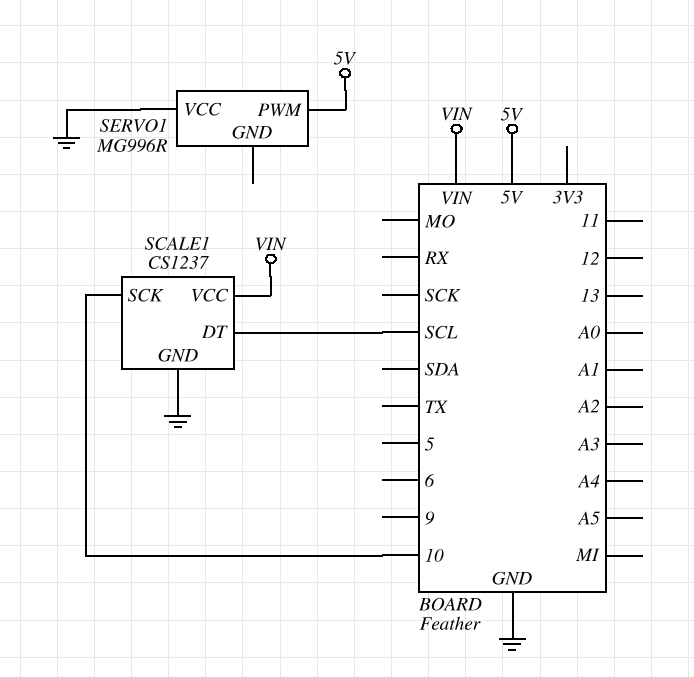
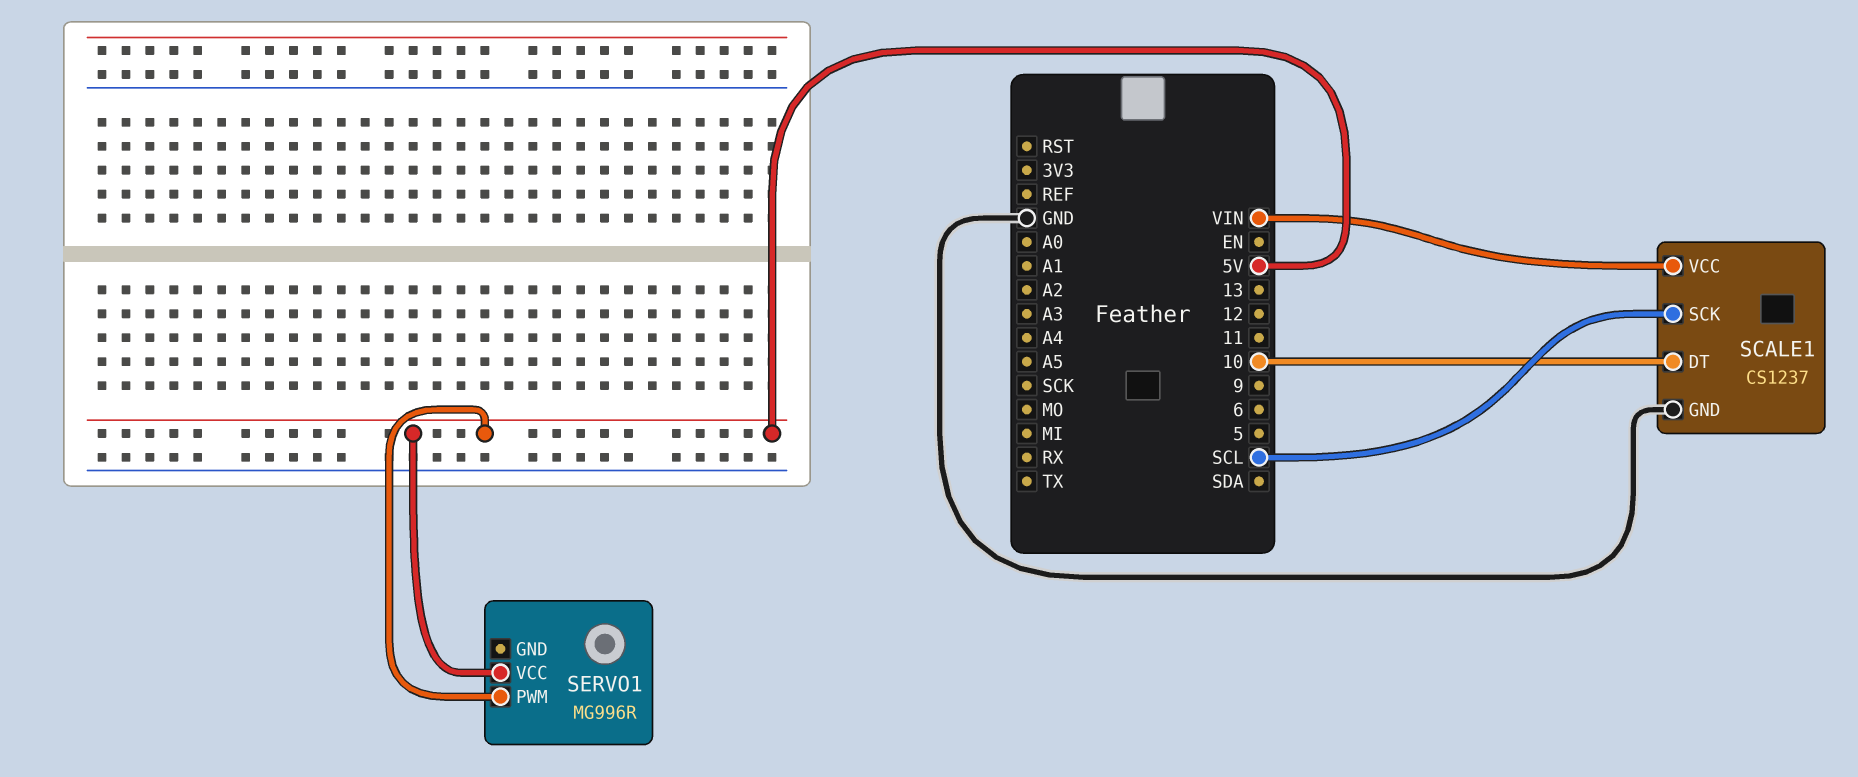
SCALE1 pin DT: SCL -> 10
SCALE1 pin SCK: 10 -> SCL
SERVO1 pin VCC: GND -> 5V

